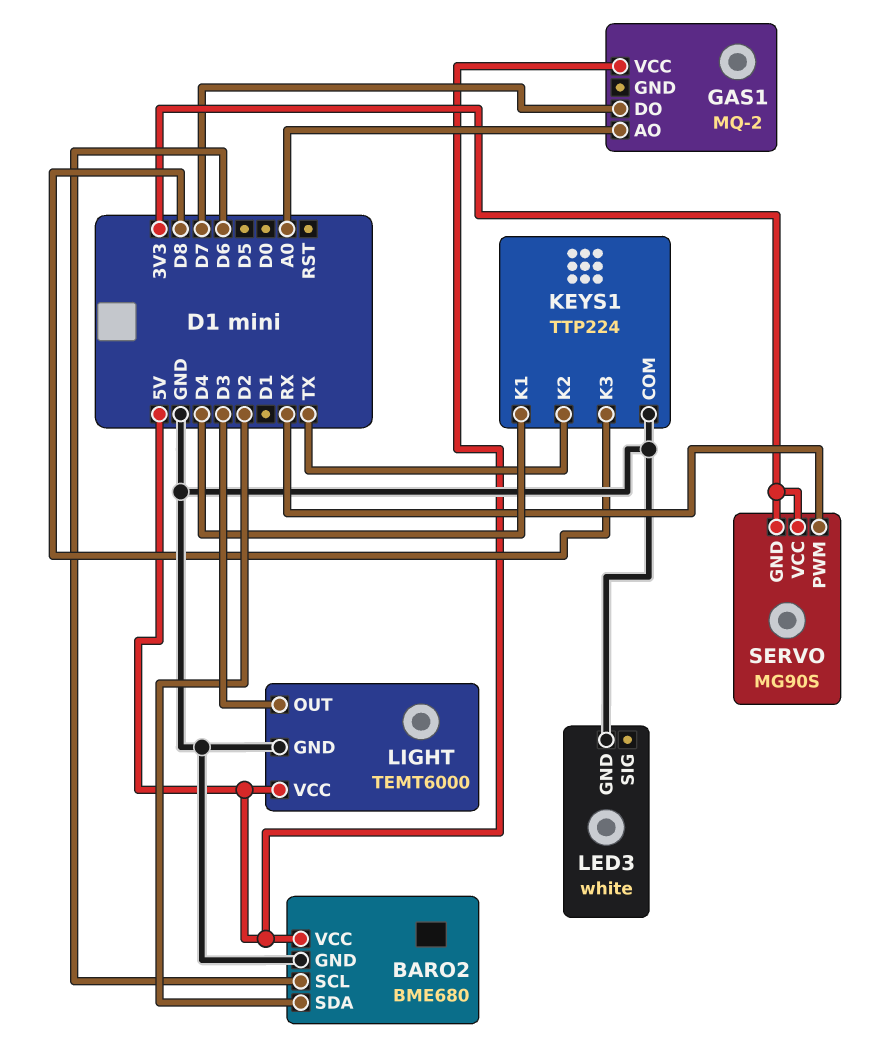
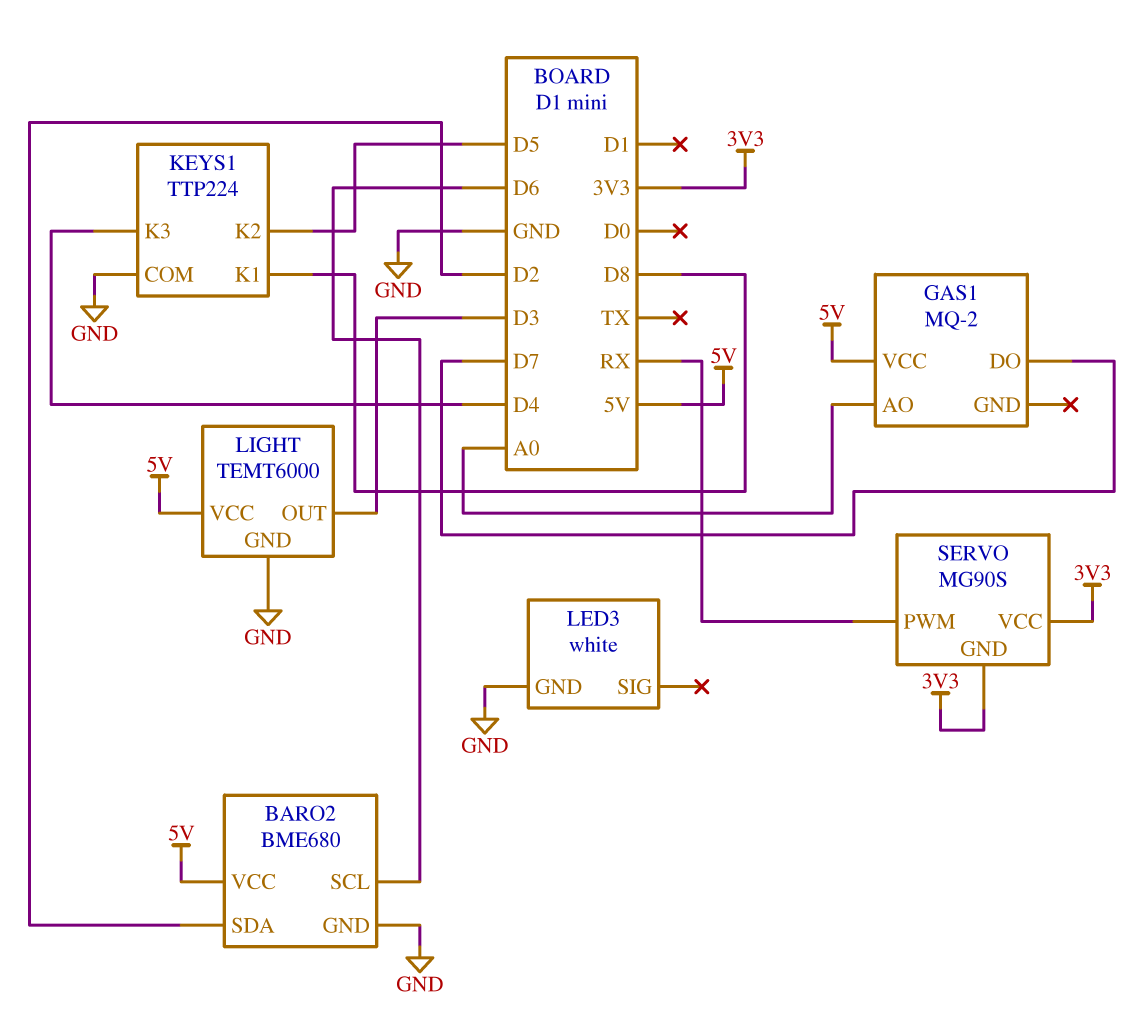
KEYS1 pin K1: D4 -> D8
KEYS1 pin K2: TX -> D5
KEYS1 pin K3: D8 -> D4

